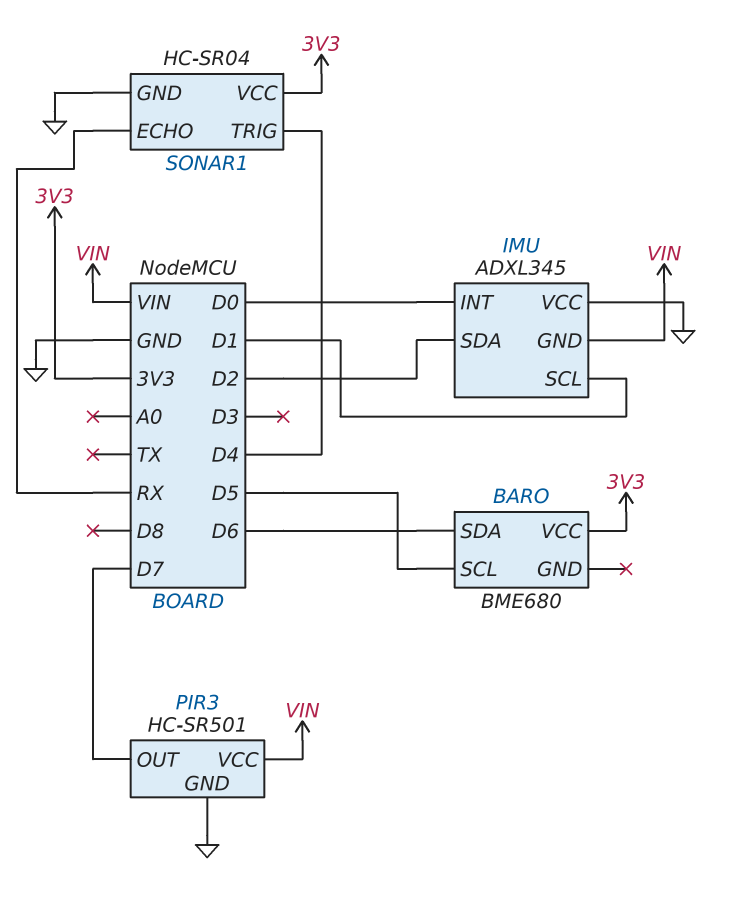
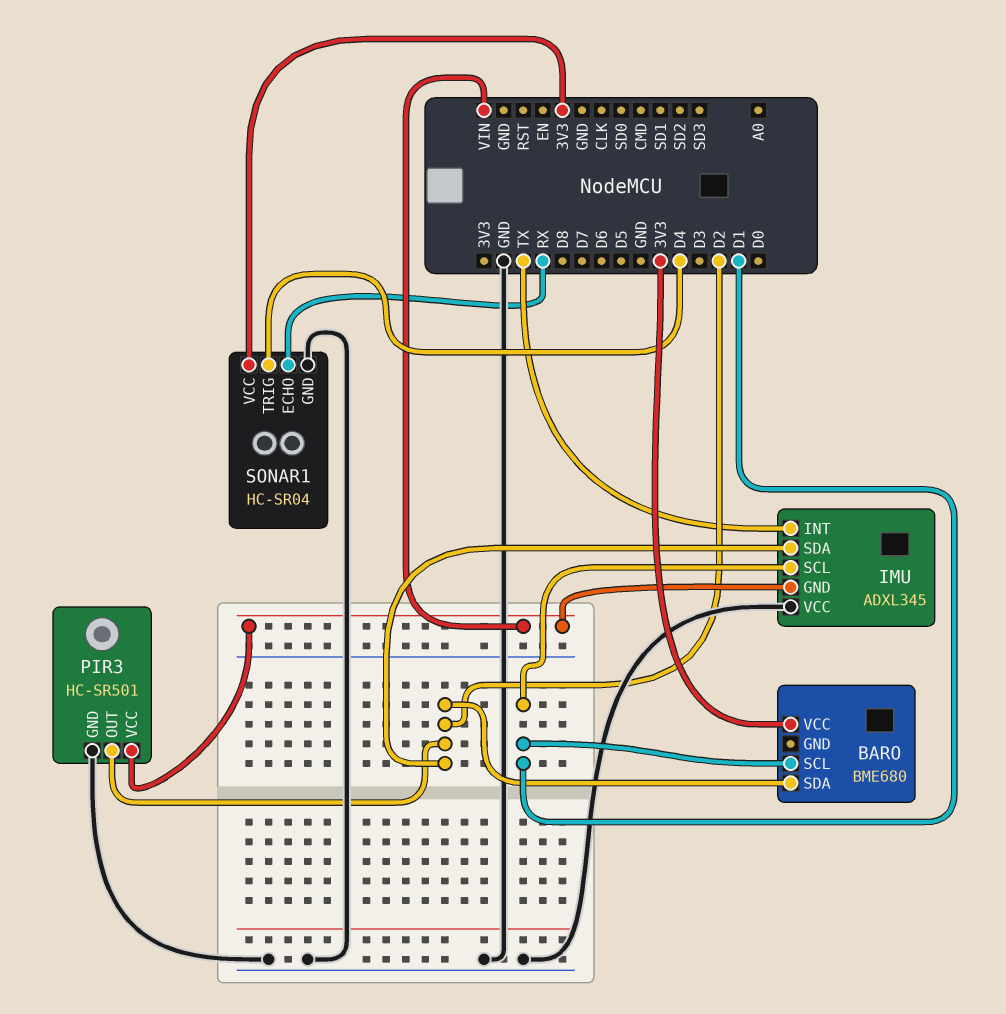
BARO pin SCL: D5 -> D1
BARO pin SDA: D6 -> D2
IMU pin INT: D0 -> TX
PIR3 pin OUT: D7 -> D2

